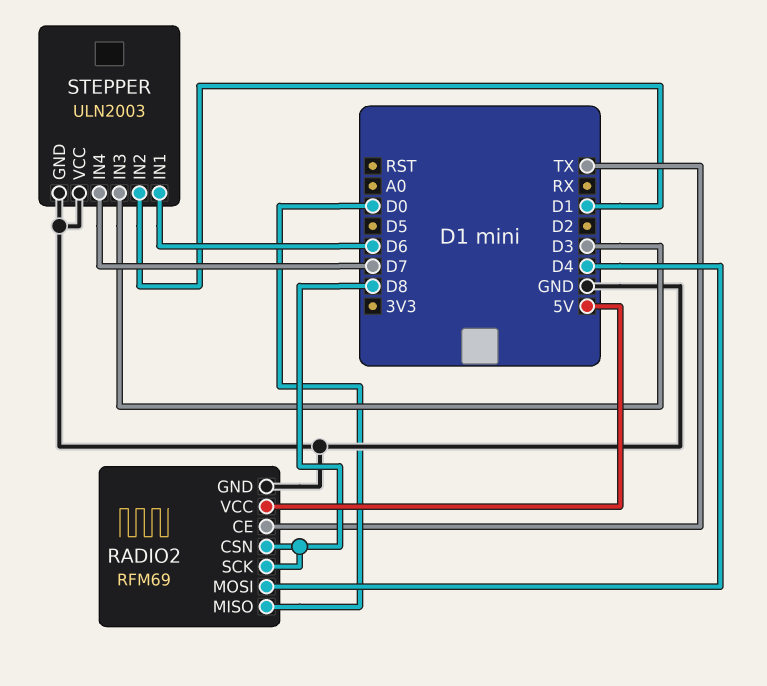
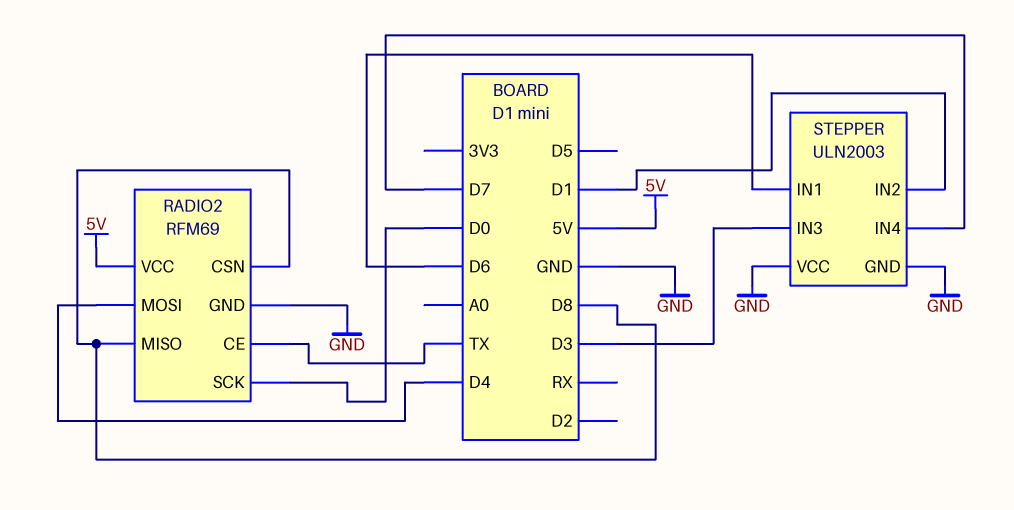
RADIO2 pin MISO: D0 -> D8
RADIO2 pin SCK: D8 -> D0

